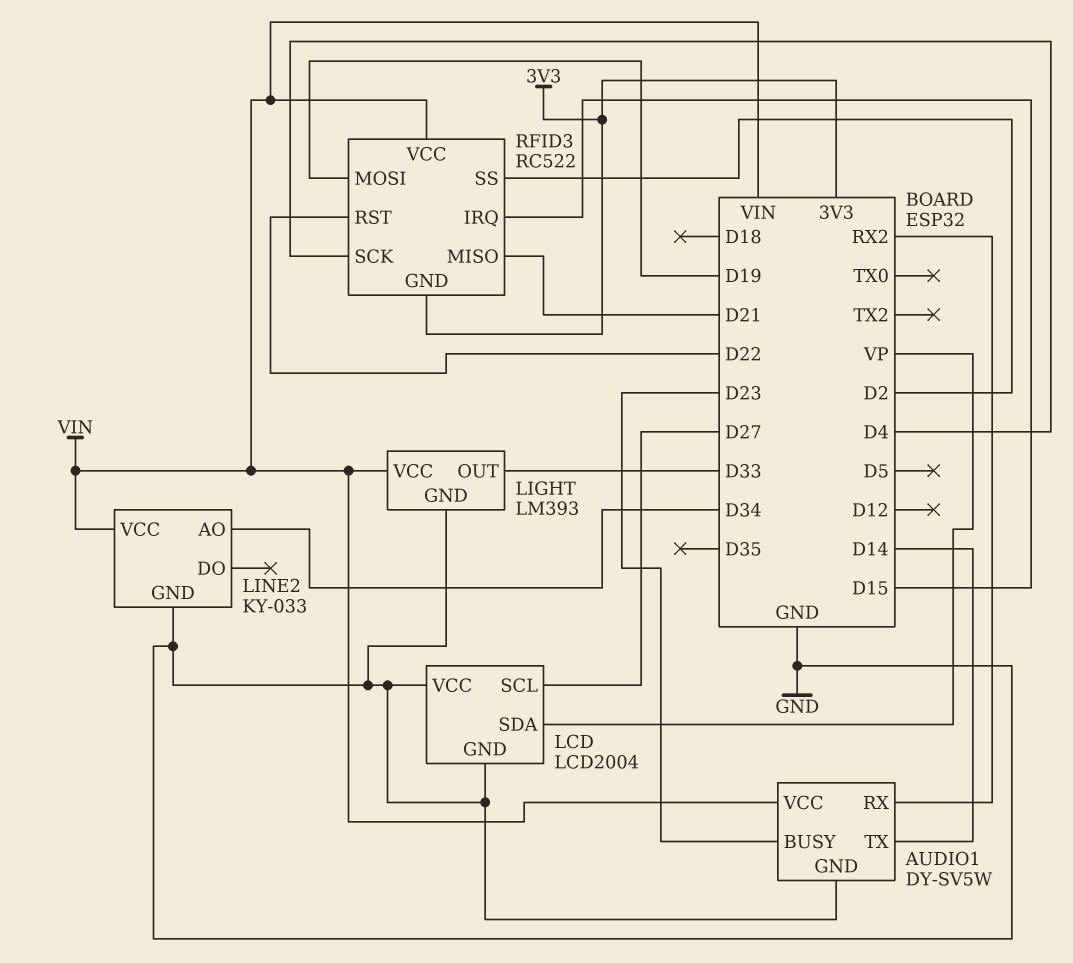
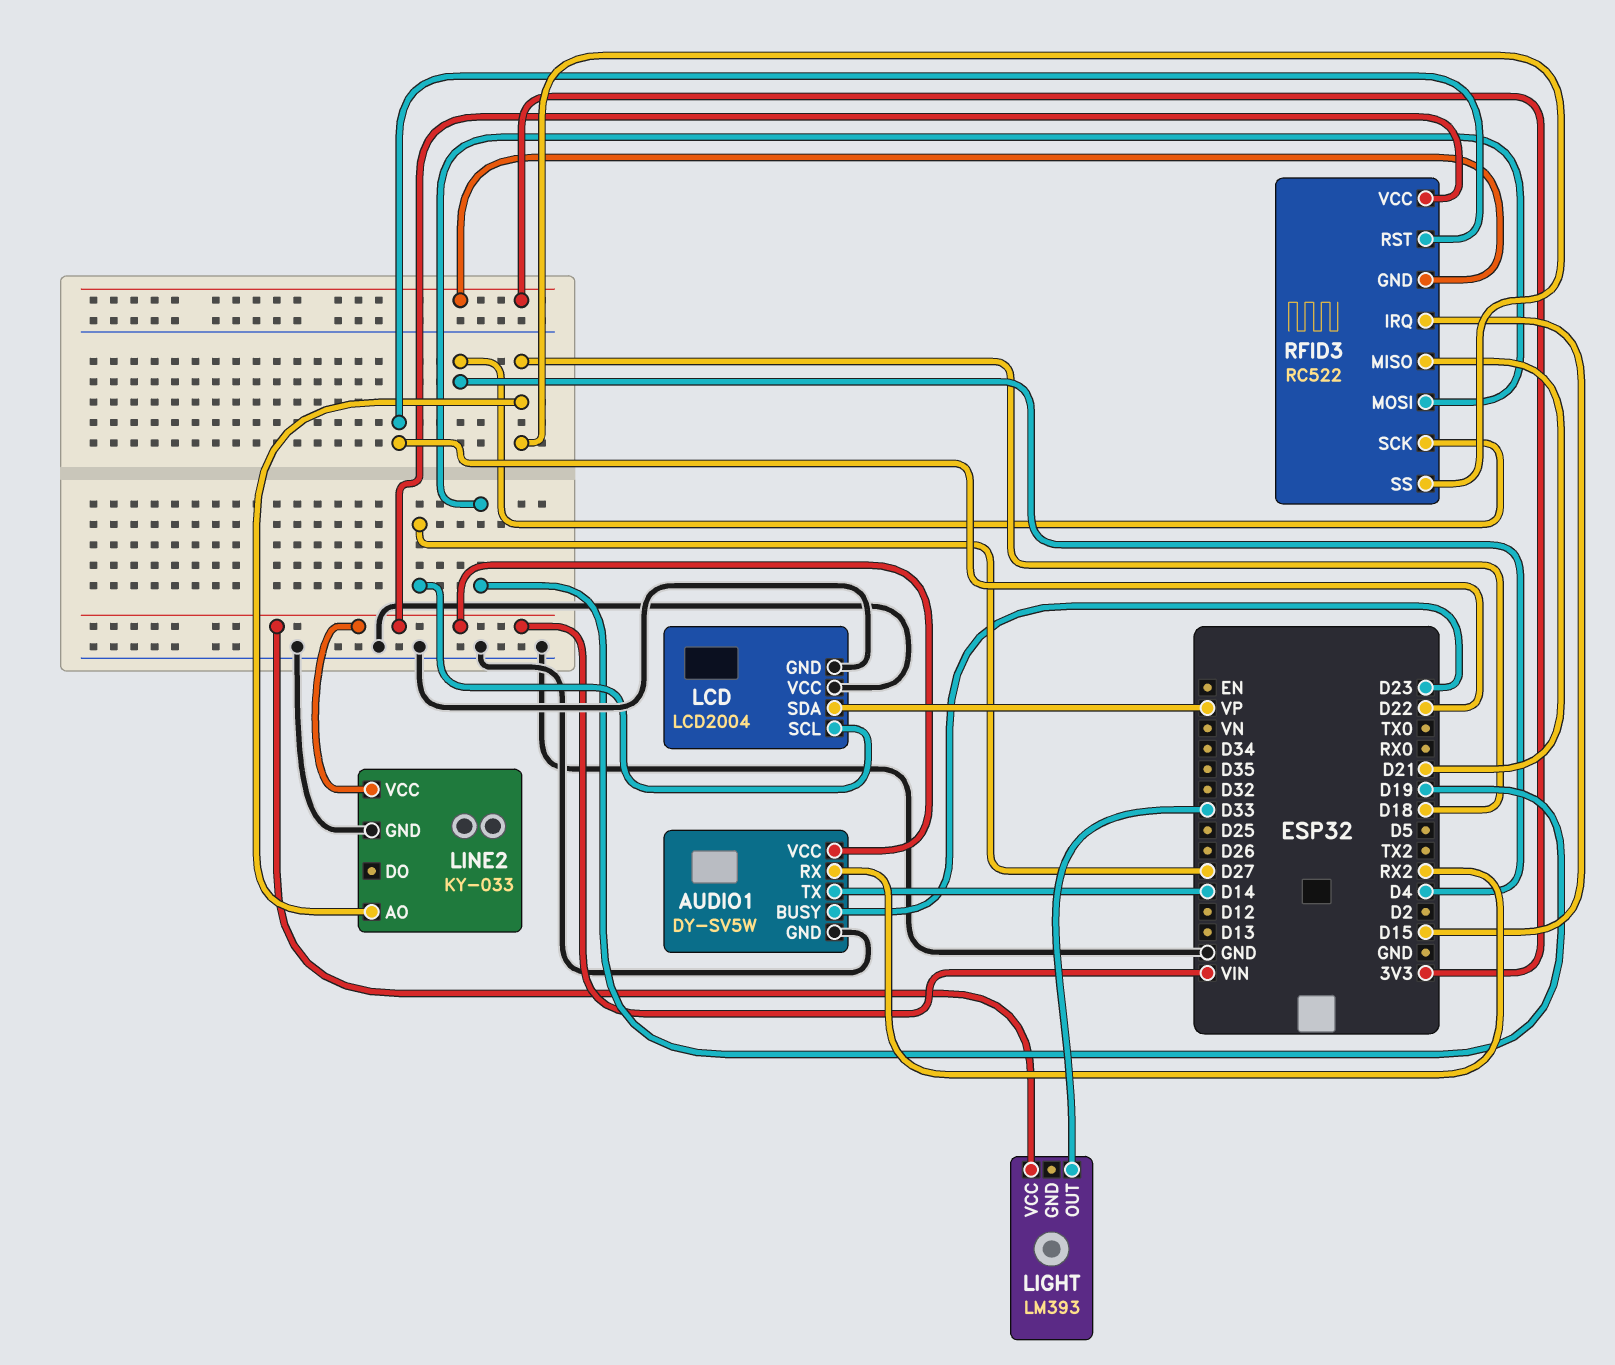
LIGHT pin GND: GND -> none
LINE2 pin AO: D34 -> D18
RFID3 pin SS: D2 -> D18

